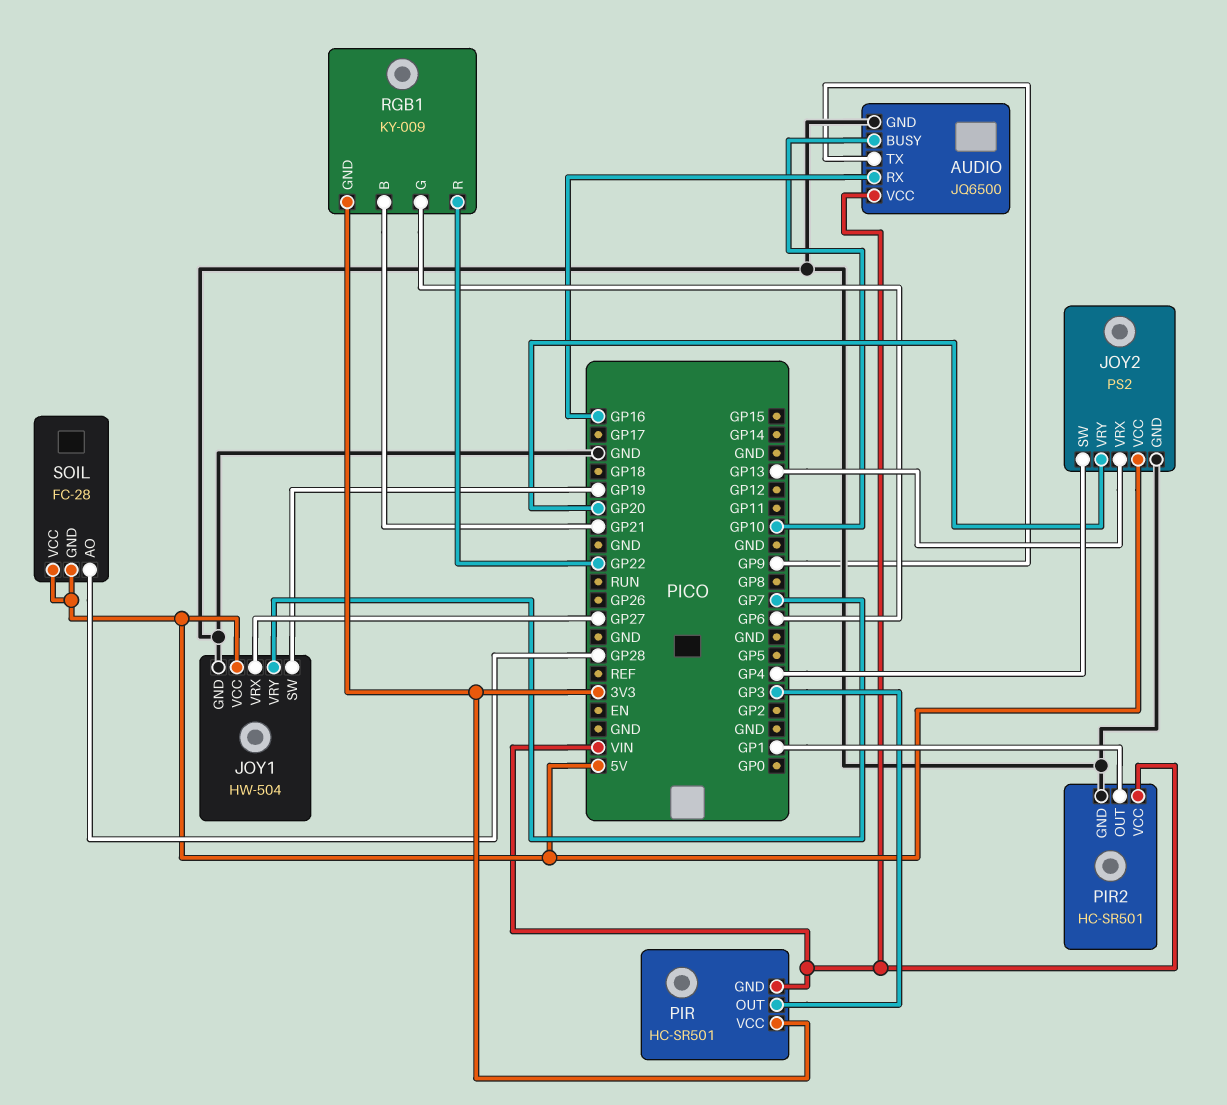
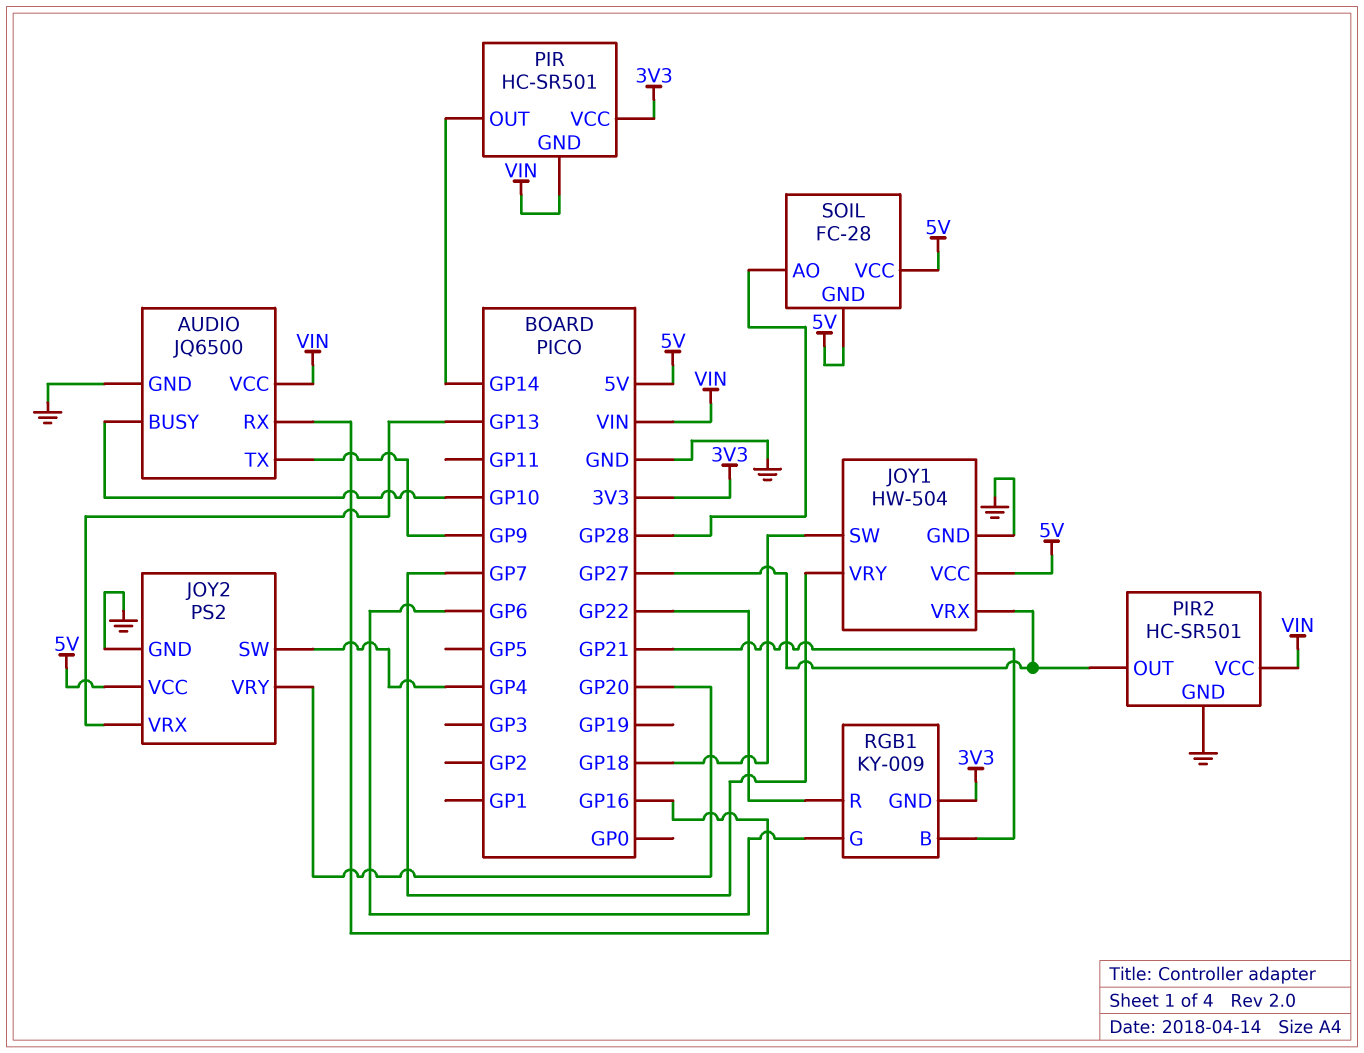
JOY1 pin SW: GP19 -> GP18
PIR pin OUT: GP3 -> GP14
PIR2 pin OUT: GP1 -> GP27

